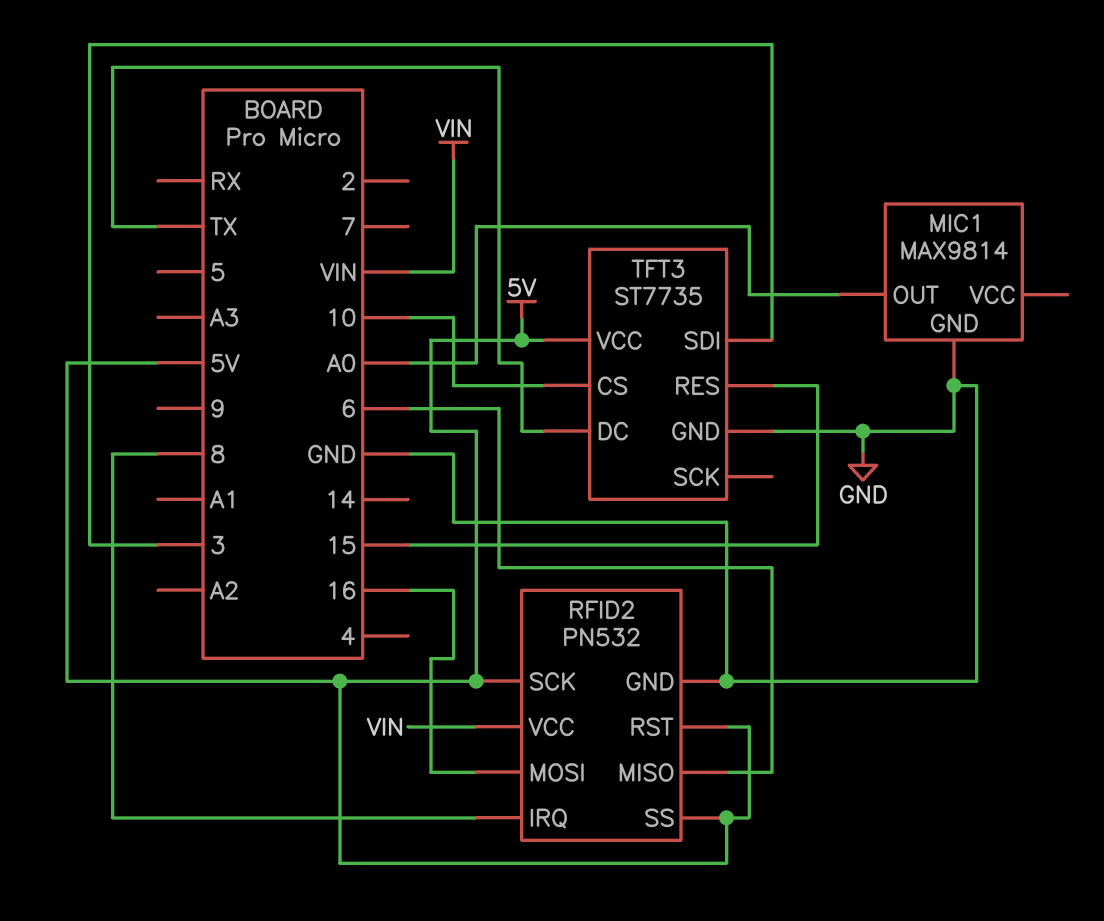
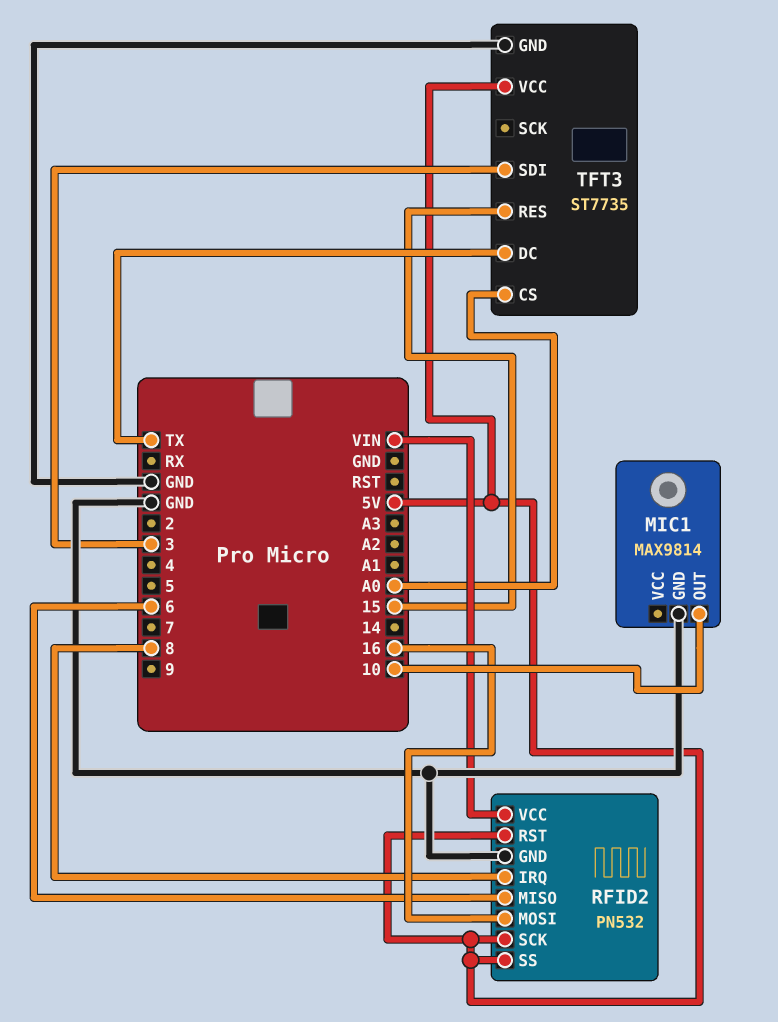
MIC1 pin OUT: A0 -> 10
TFT3 pin CS: 10 -> A0

